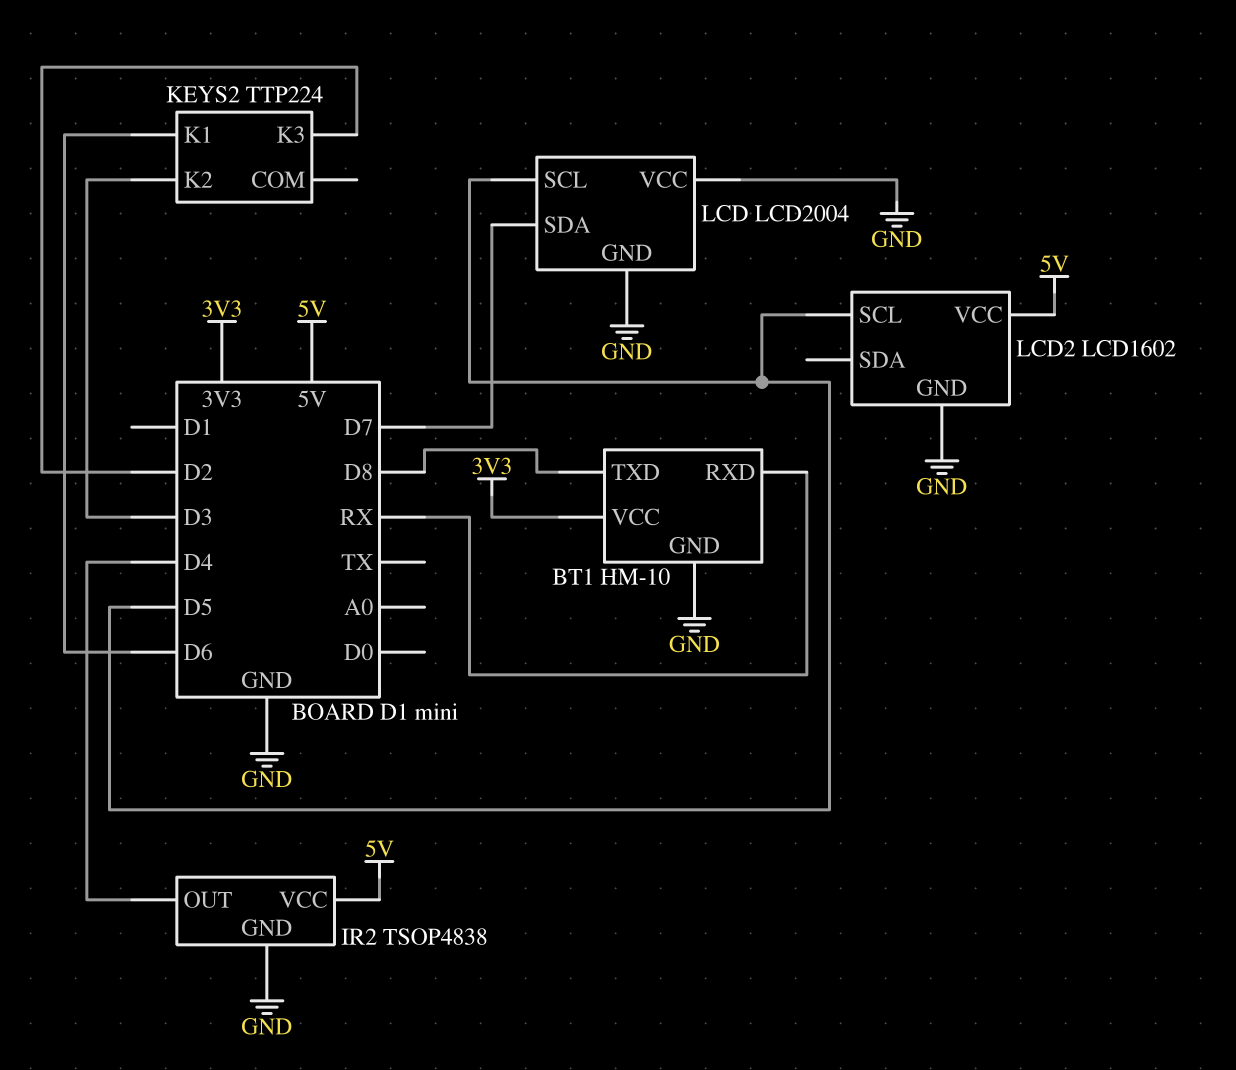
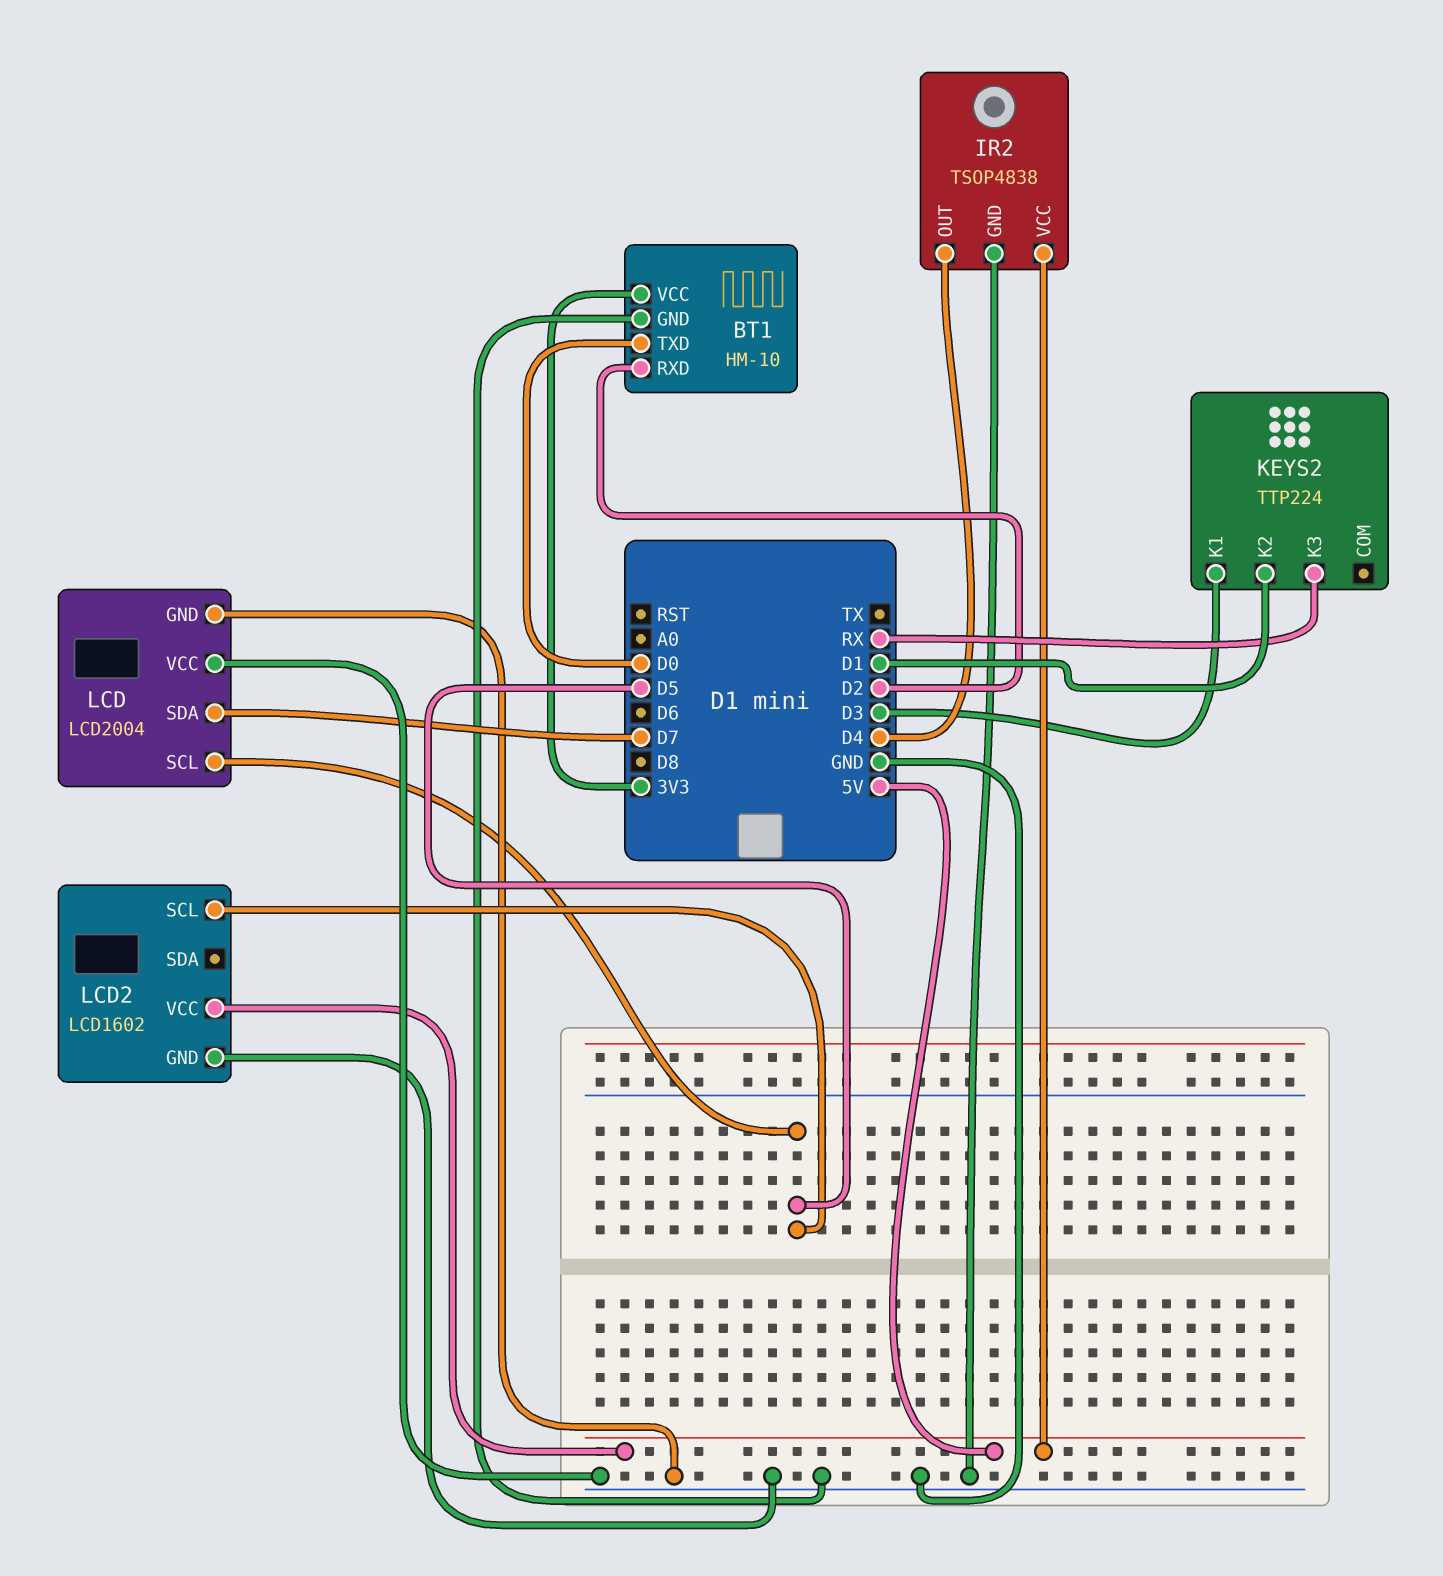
BT1 pin RXD: RX -> D2
BT1 pin TXD: D8 -> D0
KEYS2 pin K1: D6 -> D3
KEYS2 pin K2: D3 -> D1
KEYS2 pin K3: D2 -> RX

